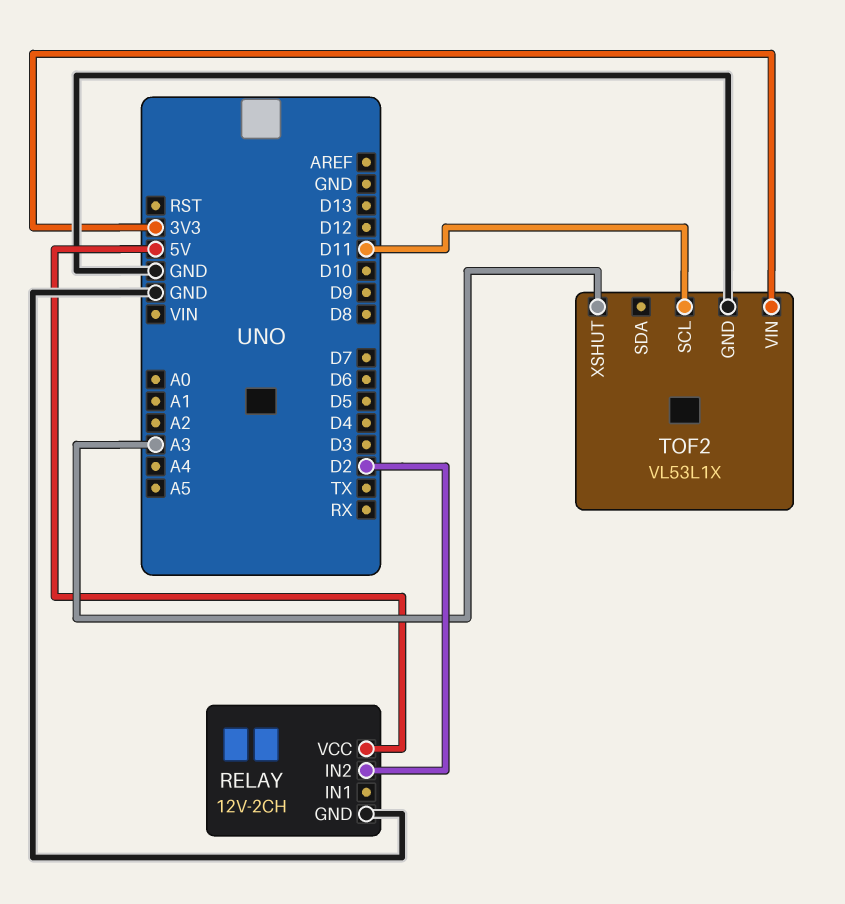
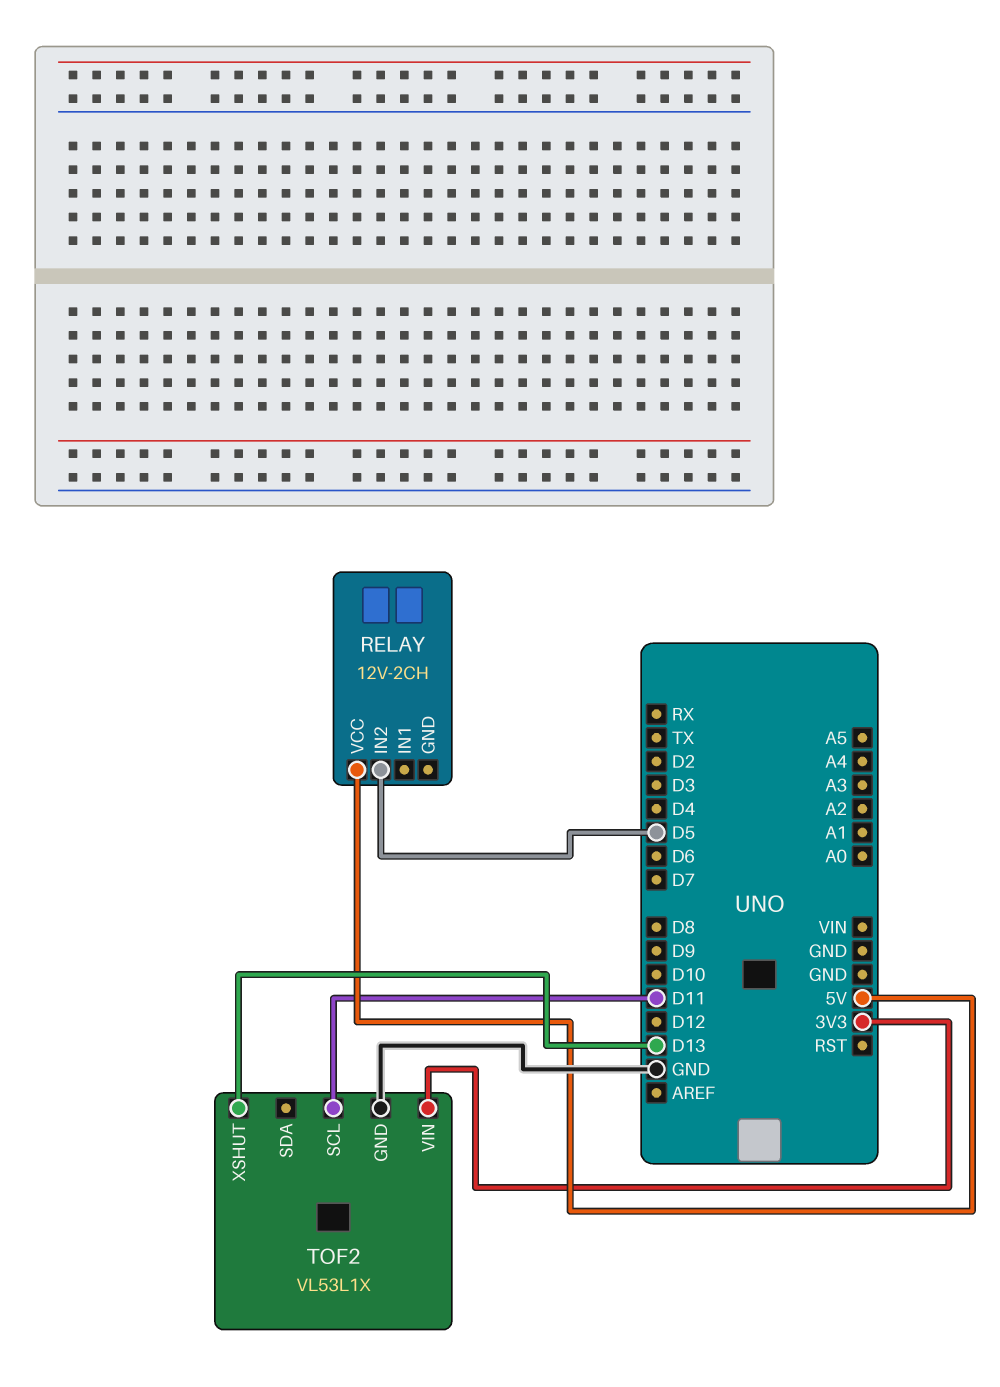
RELAY pin GND: GND -> none
RELAY pin IN2: D2 -> D5
TOF2 pin XSHUT: A3 -> D13

